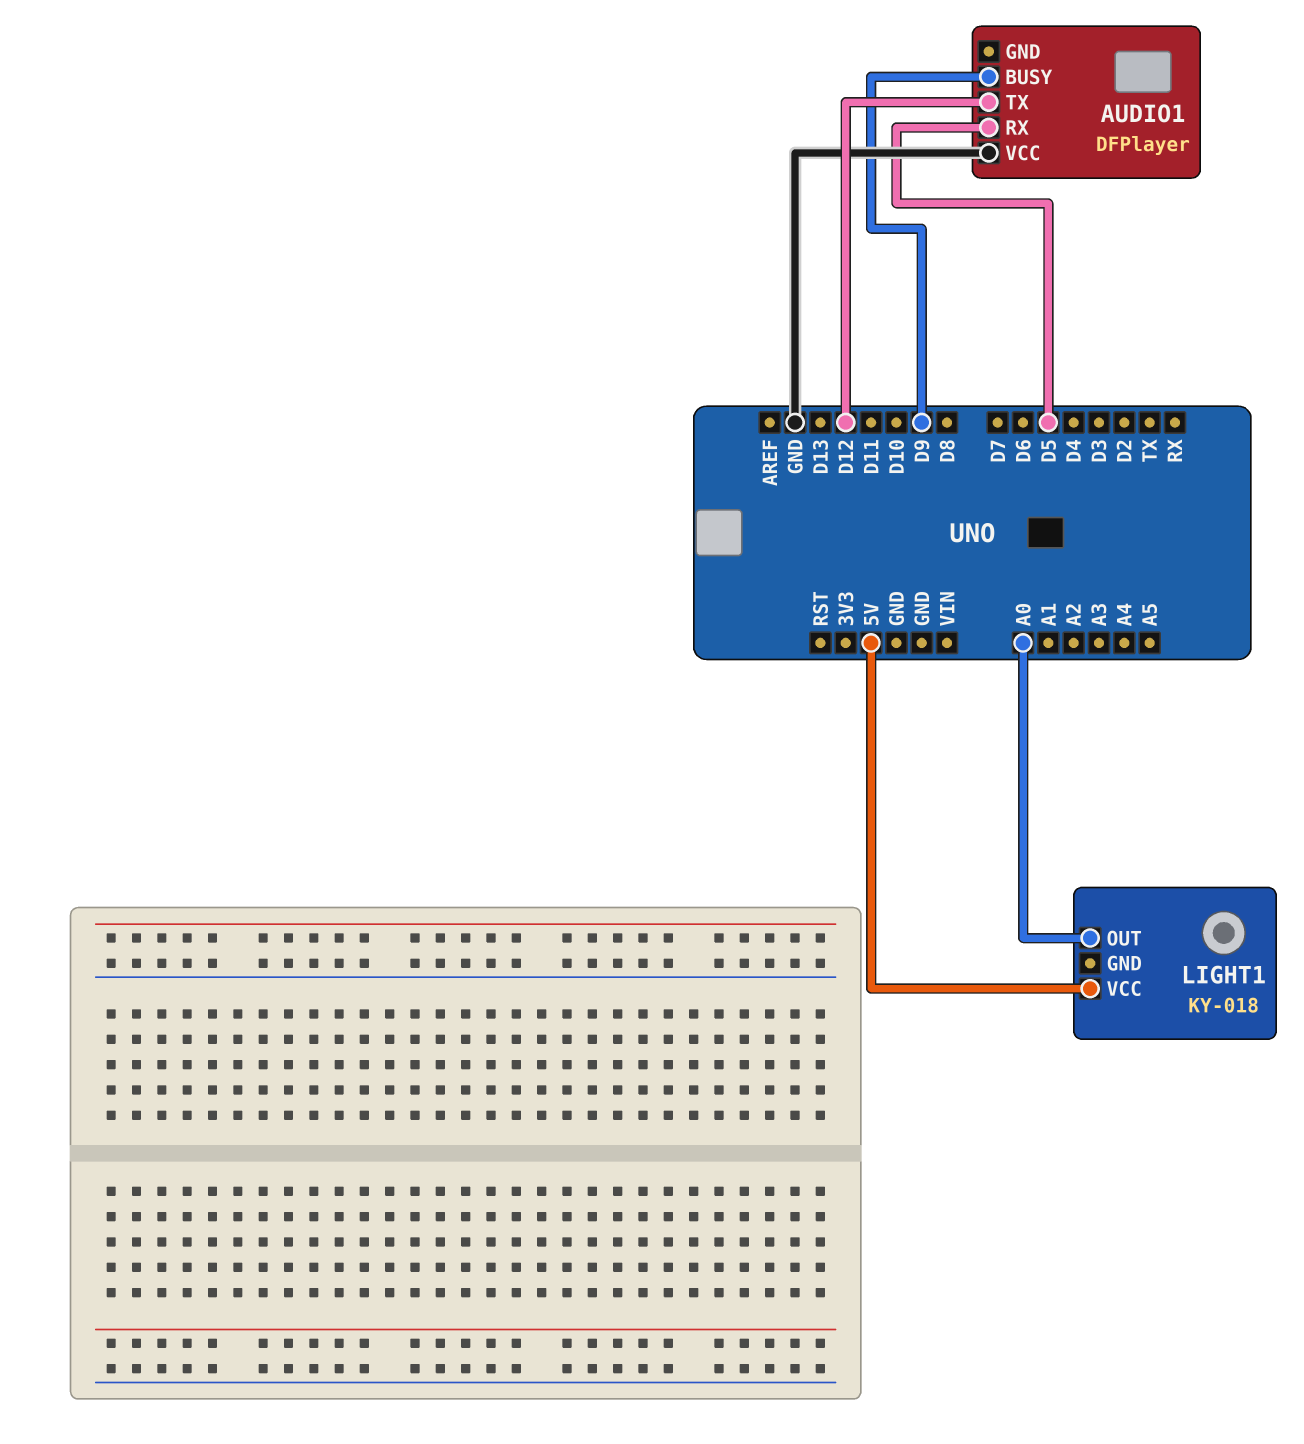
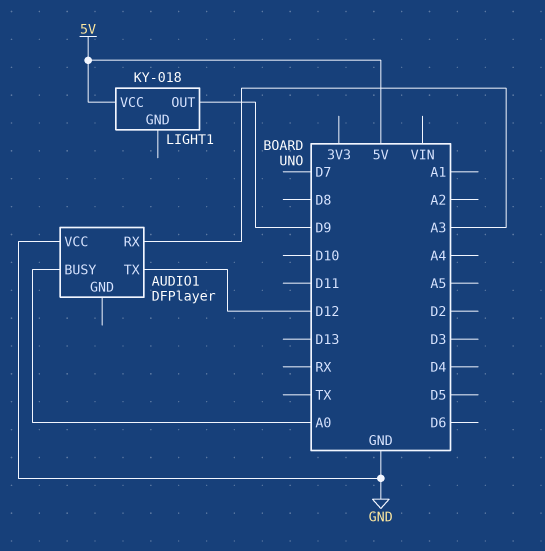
AUDIO1 pin BUSY: D9 -> A0
AUDIO1 pin RX: D5 -> A3
LIGHT1 pin OUT: A0 -> D9

